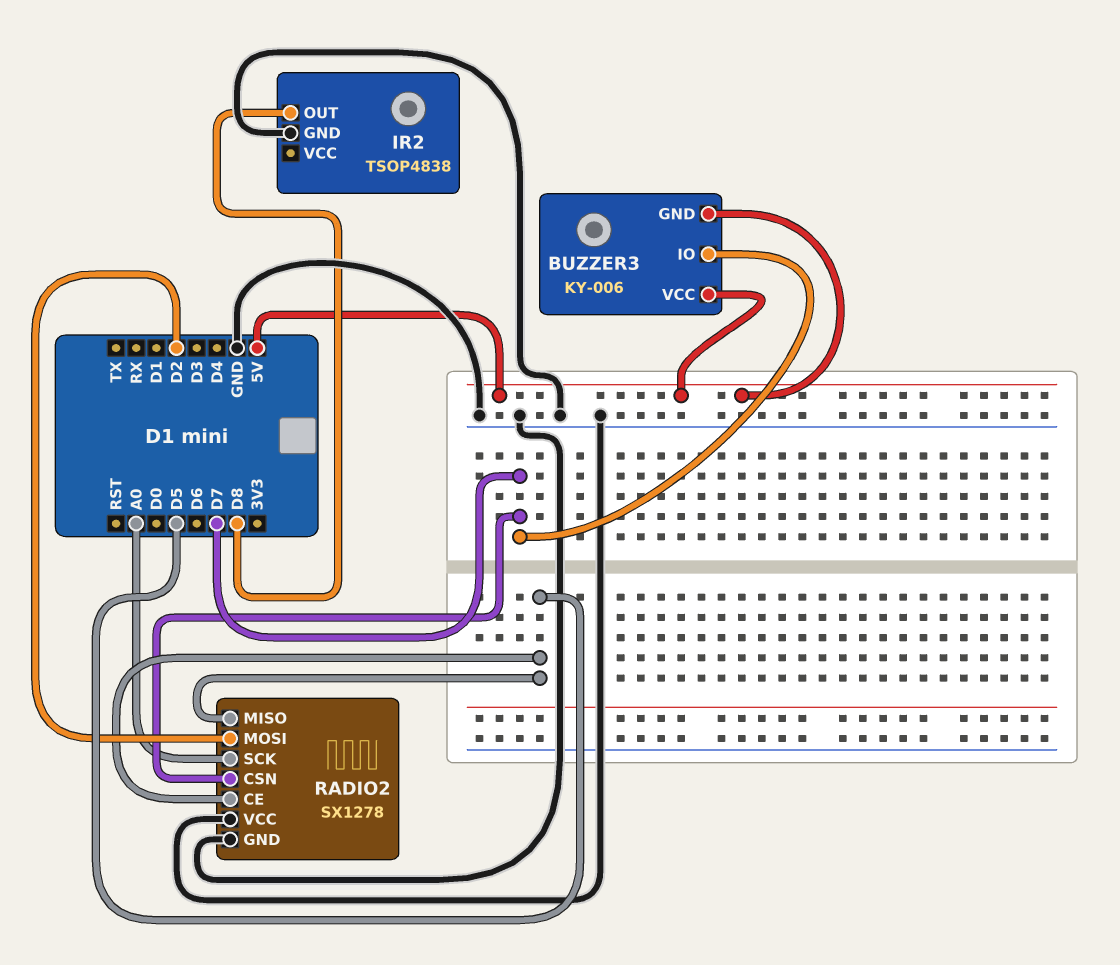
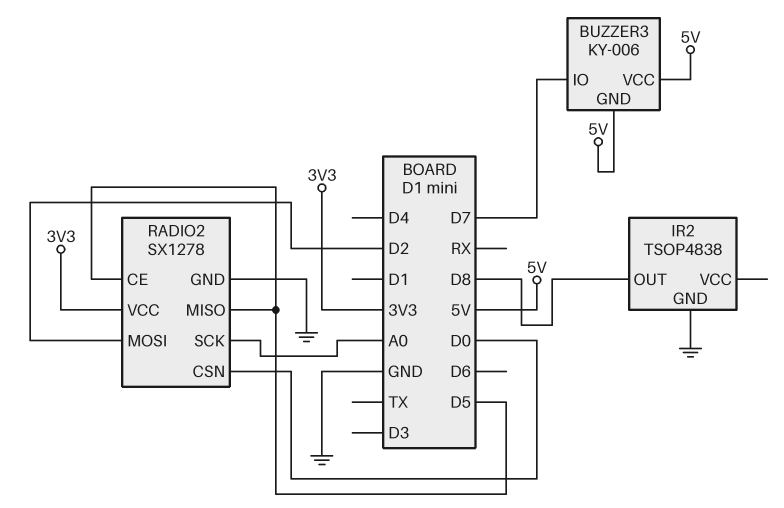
RADIO2 pin CSN: D7 -> D0
RADIO2 pin VCC: GND -> 3V3

